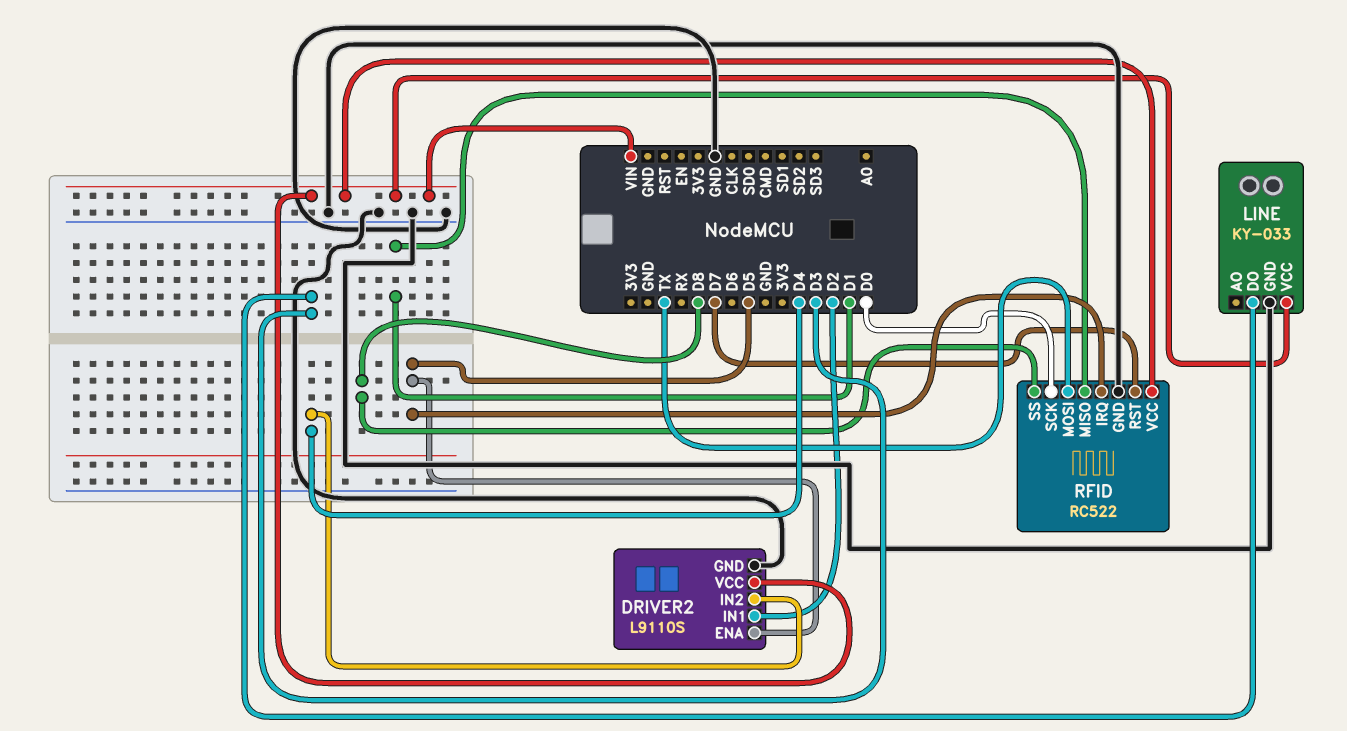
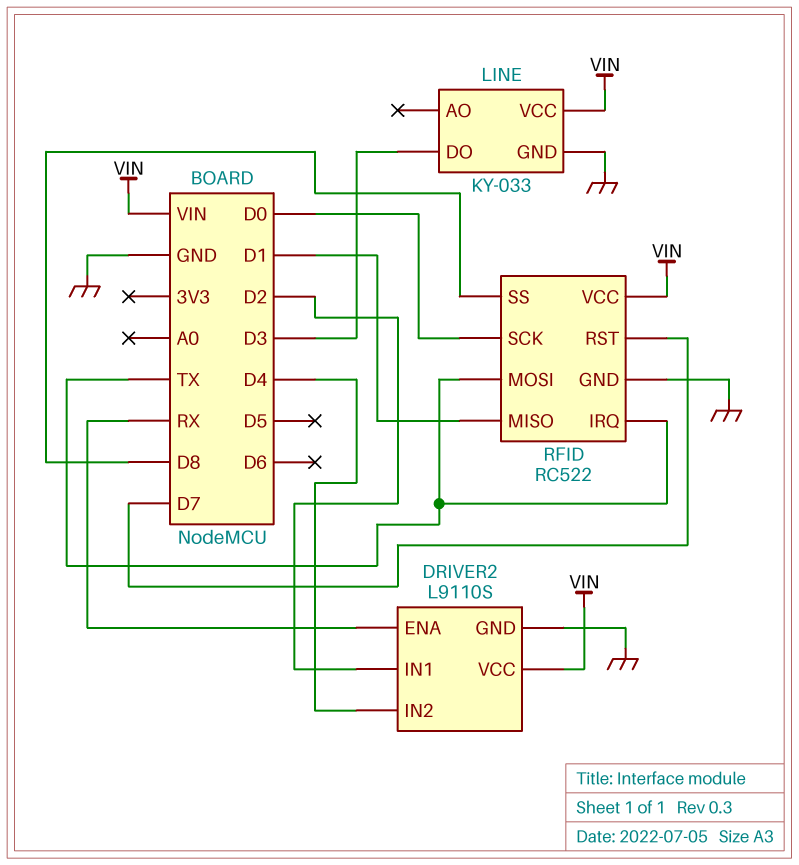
DRIVER2 pin ENA: D5 -> RX
RFID pin IRQ: D5 -> TX

